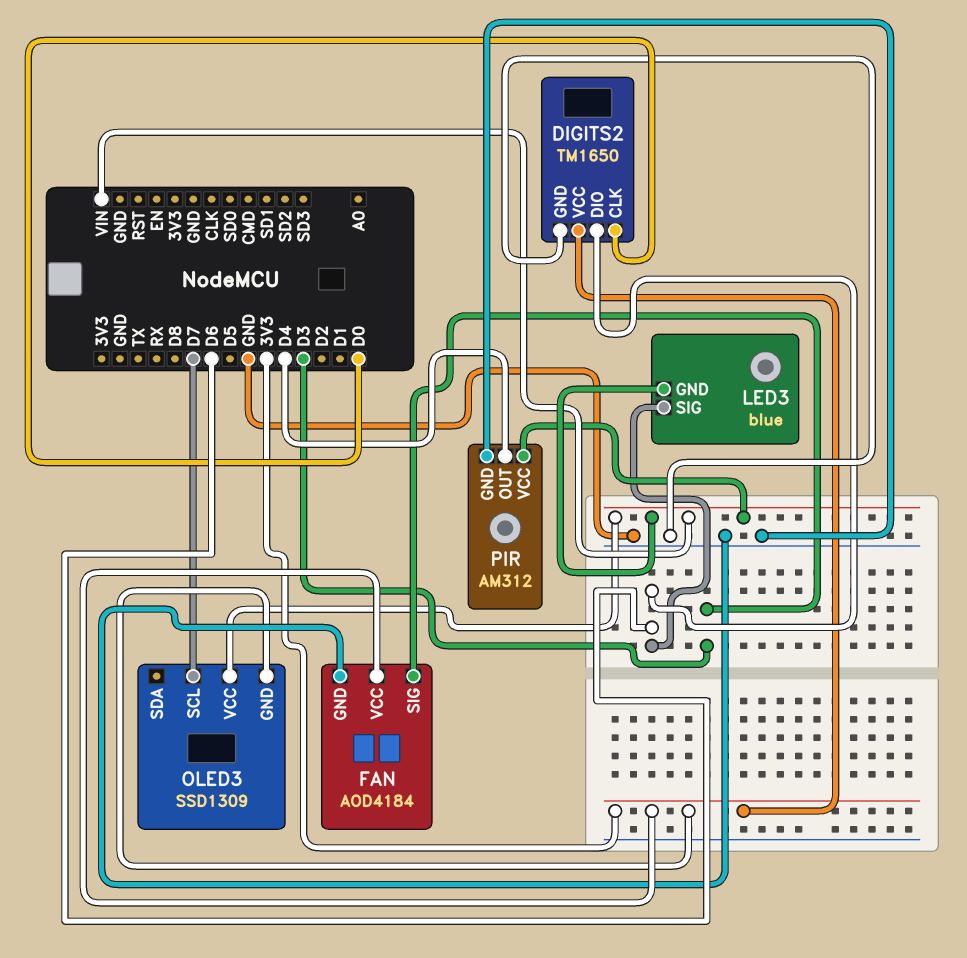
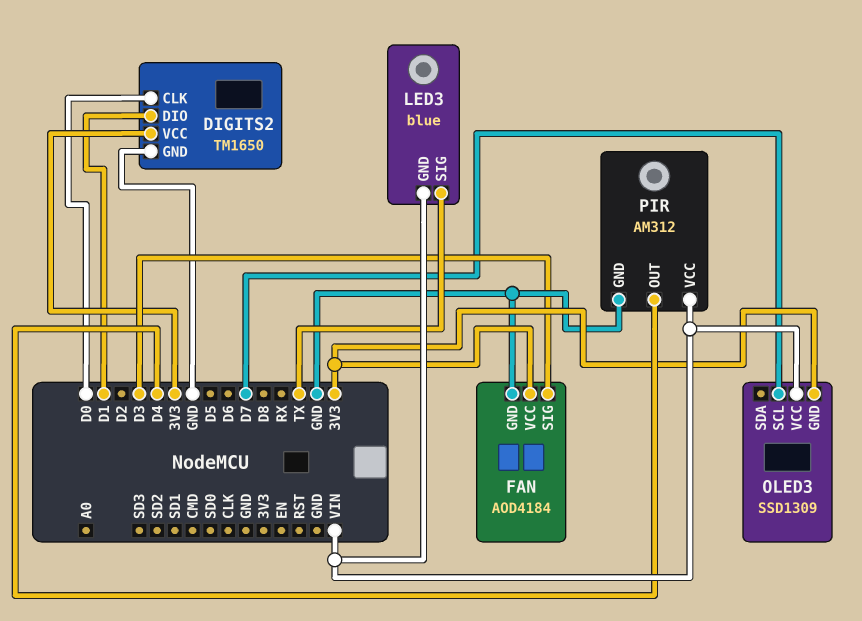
DIGITS2 pin DIO: D6 -> D1
LED3 pin SIG: D6 -> TX

